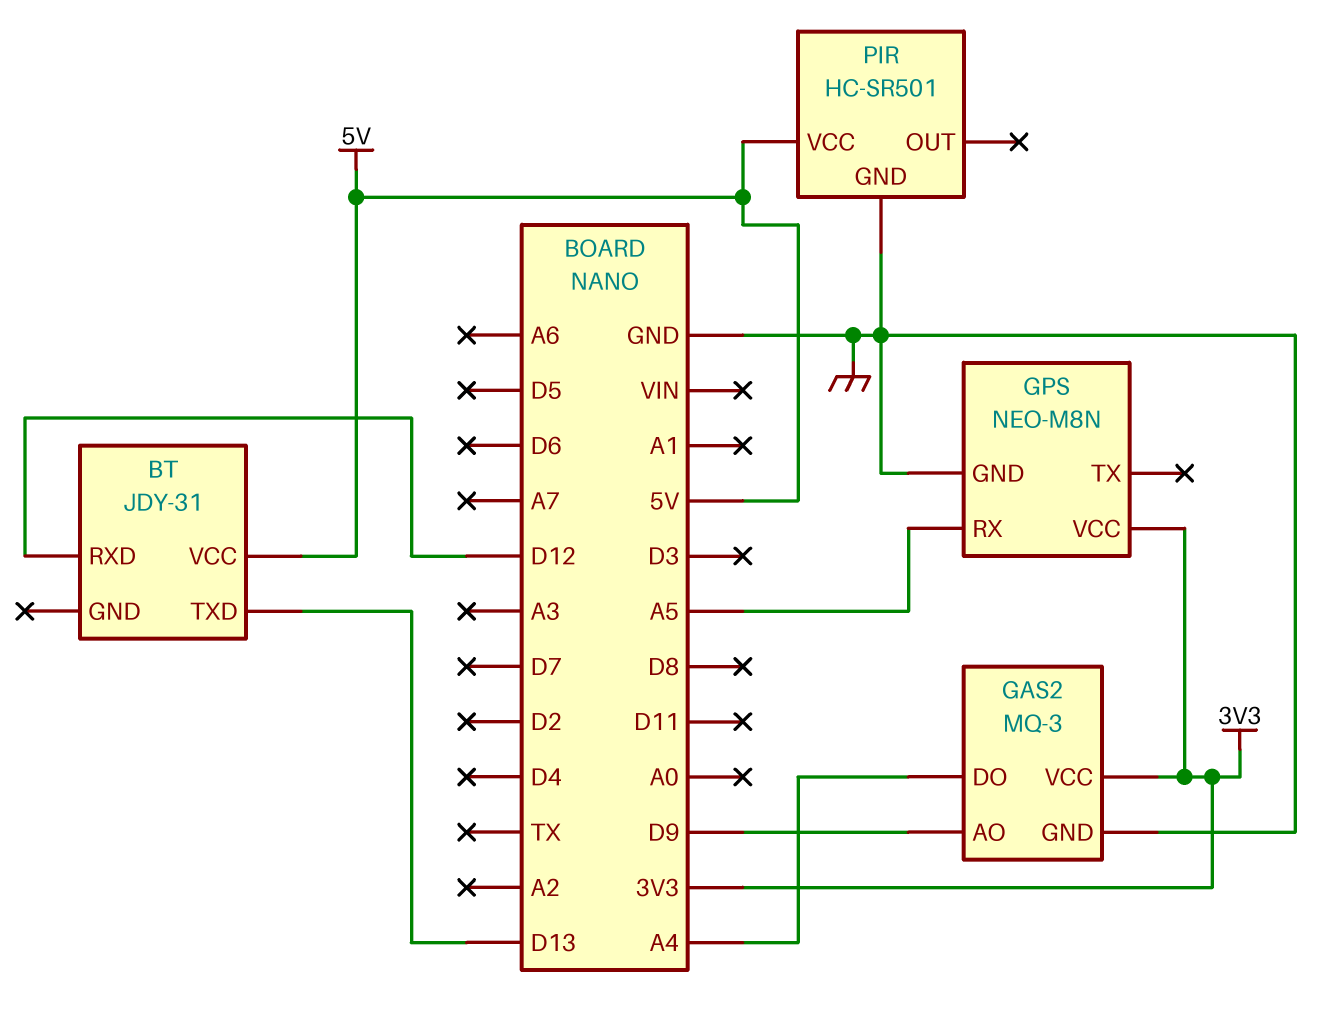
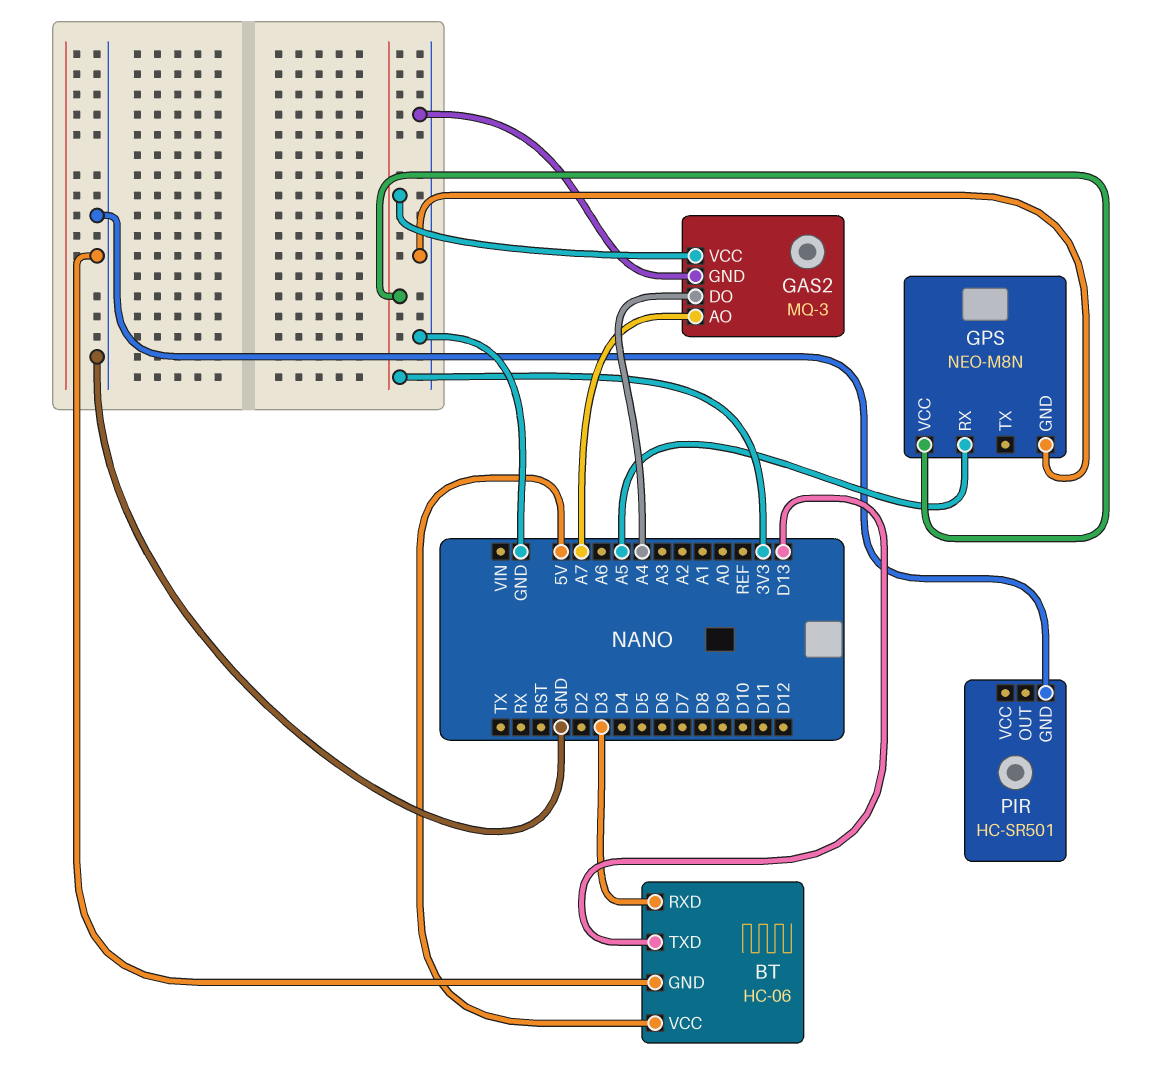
BT: JDY-31 -> HC-06
BT pin GND: none -> GND
BT pin RXD: D12 -> D3
GAS2 pin AO: D9 -> A7
PIR pin VCC: 5V -> none

